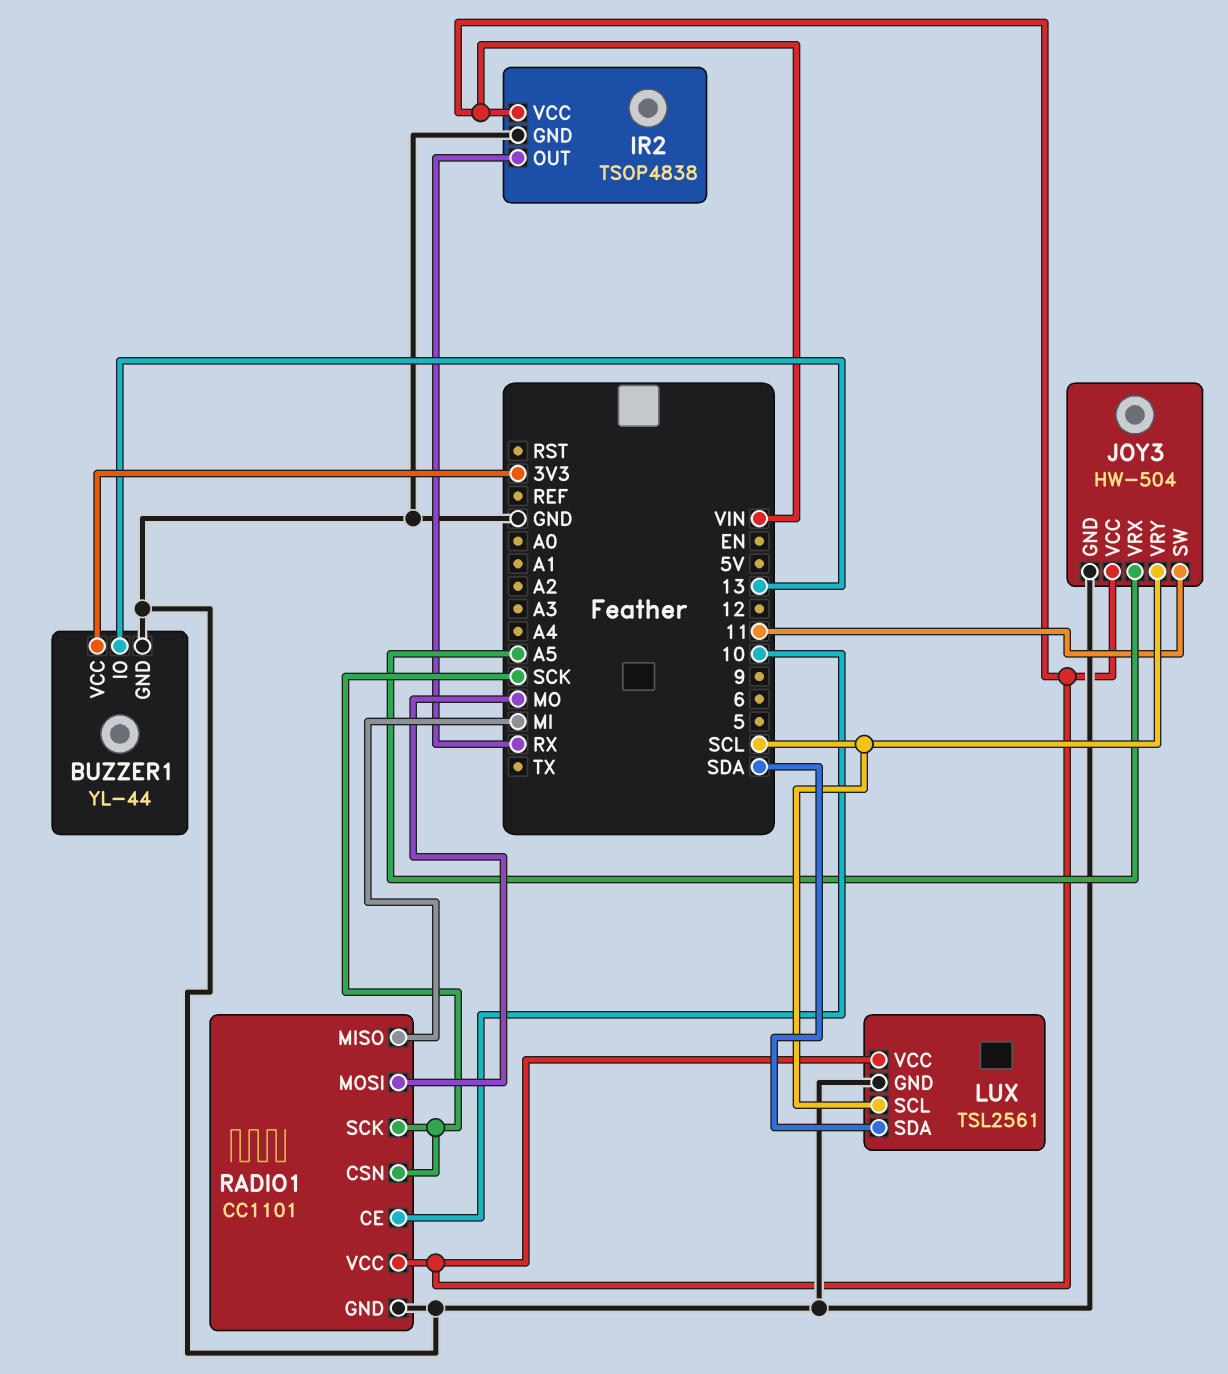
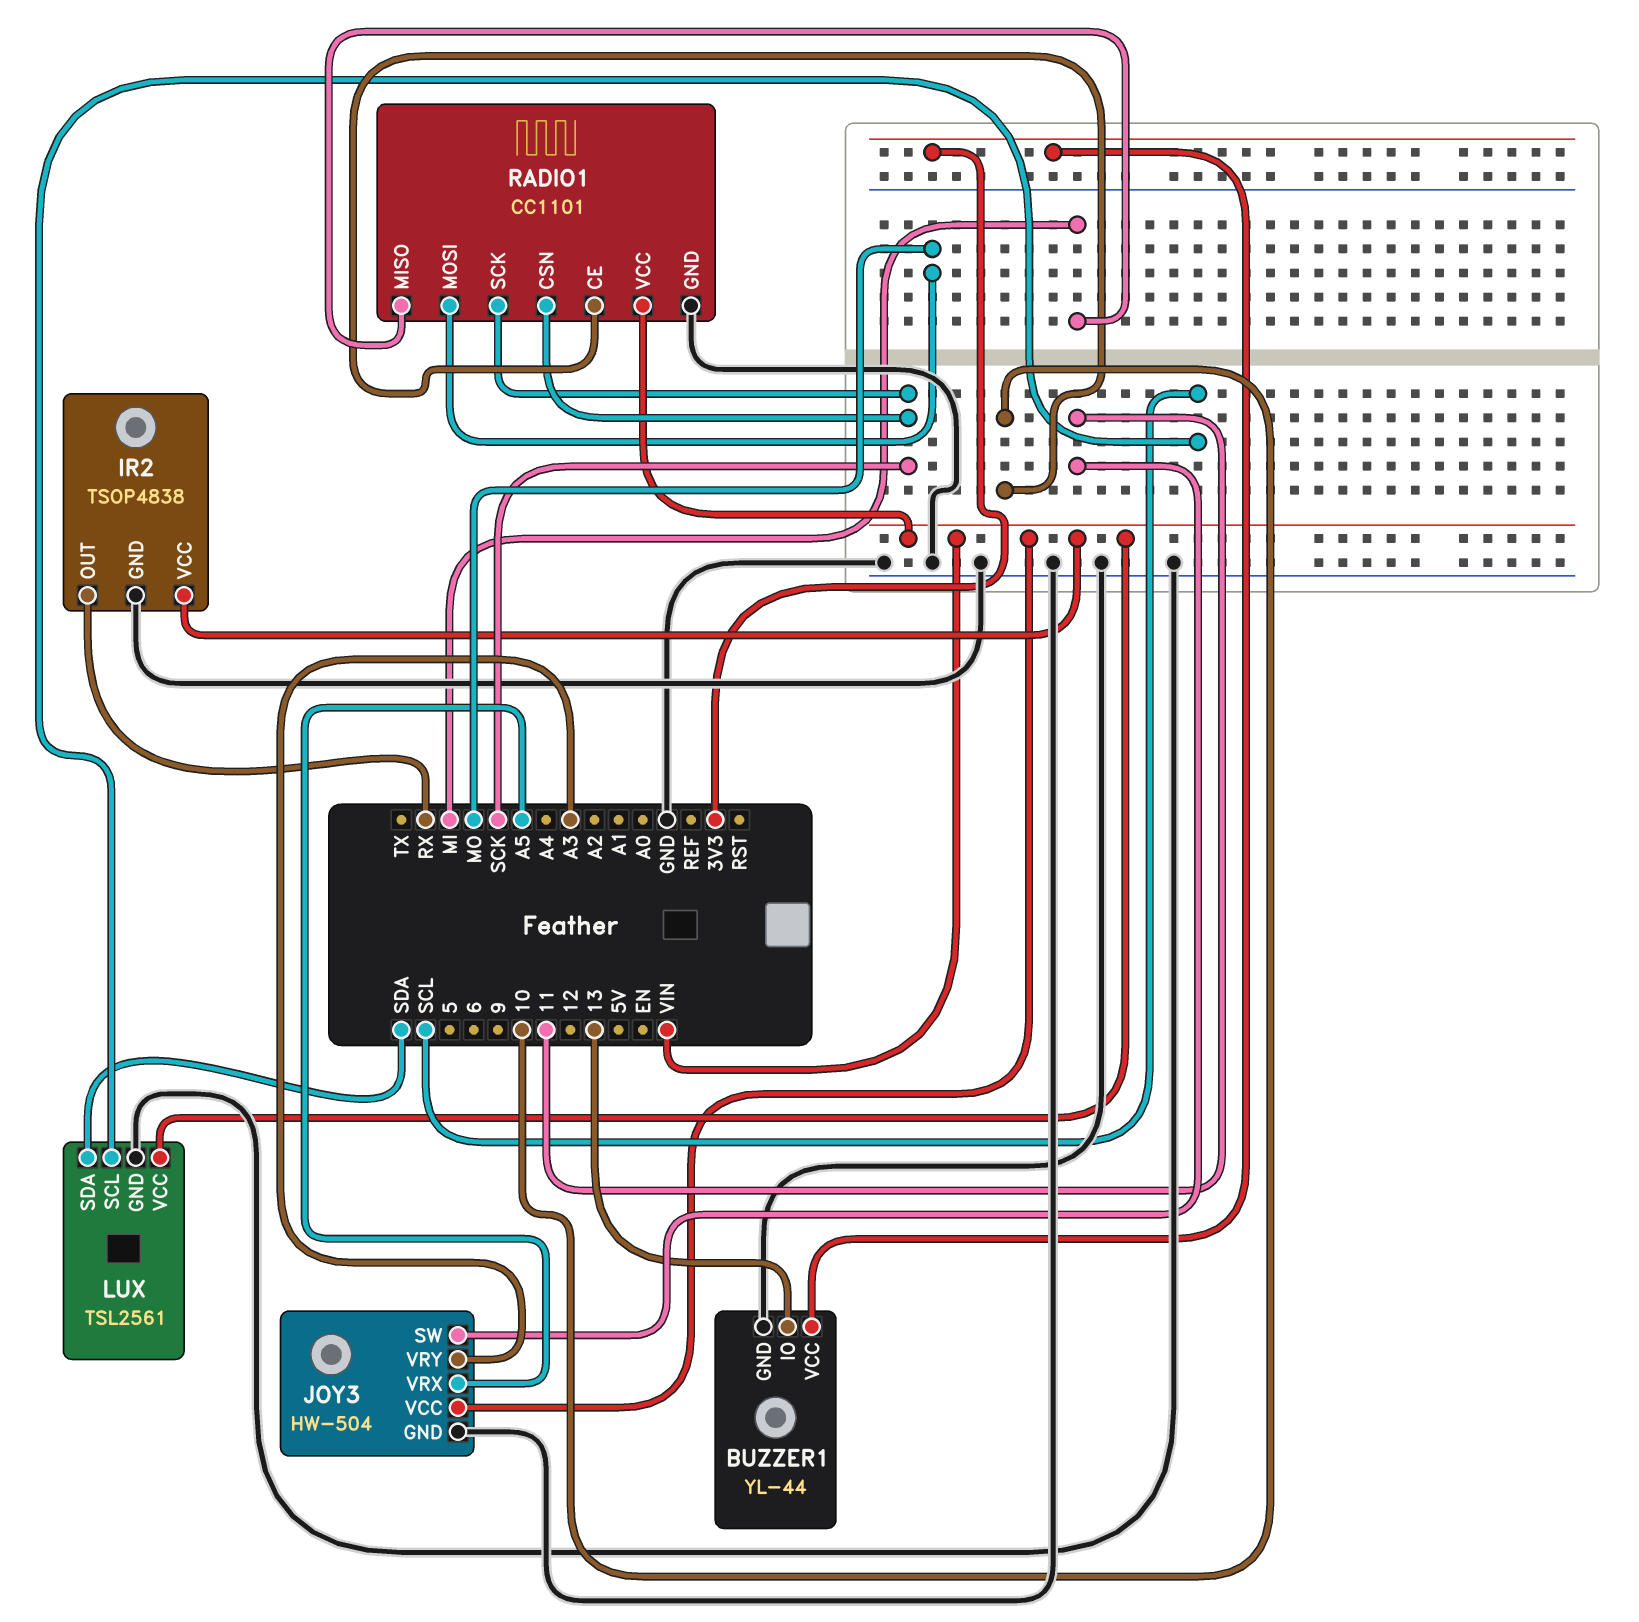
JOY3 pin VRY: SCL -> A3

